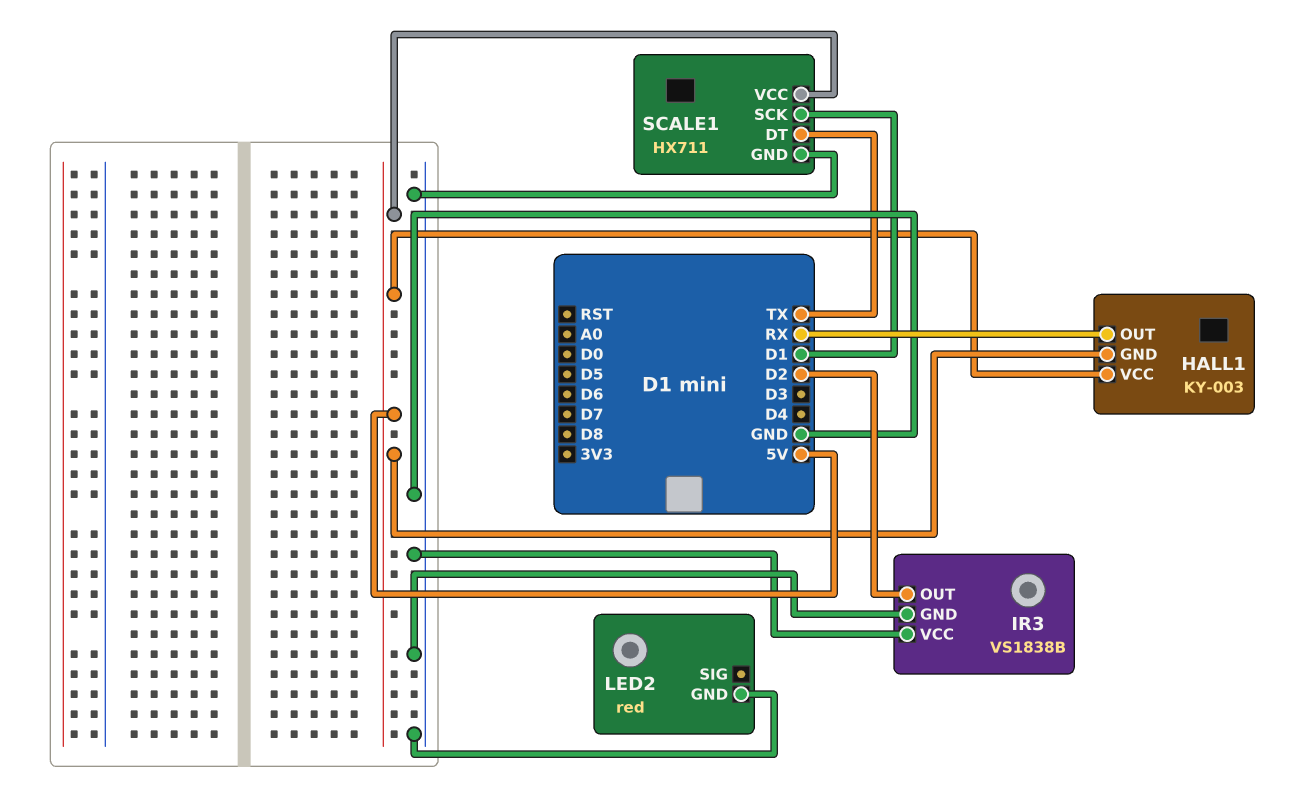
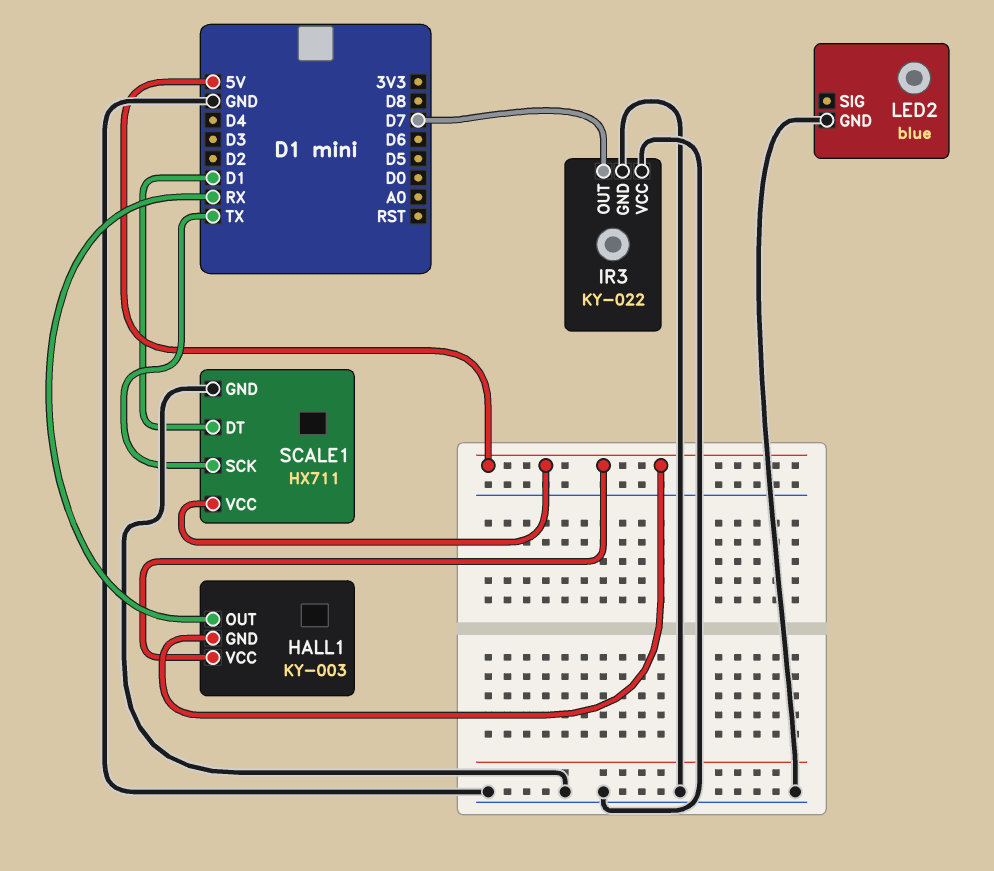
IR3: VS1838B -> KY-022
IR3 pin OUT: D2 -> D7
LED2: red -> blue
SCALE1 pin DT: TX -> D1
SCALE1 pin SCK: D1 -> TX

